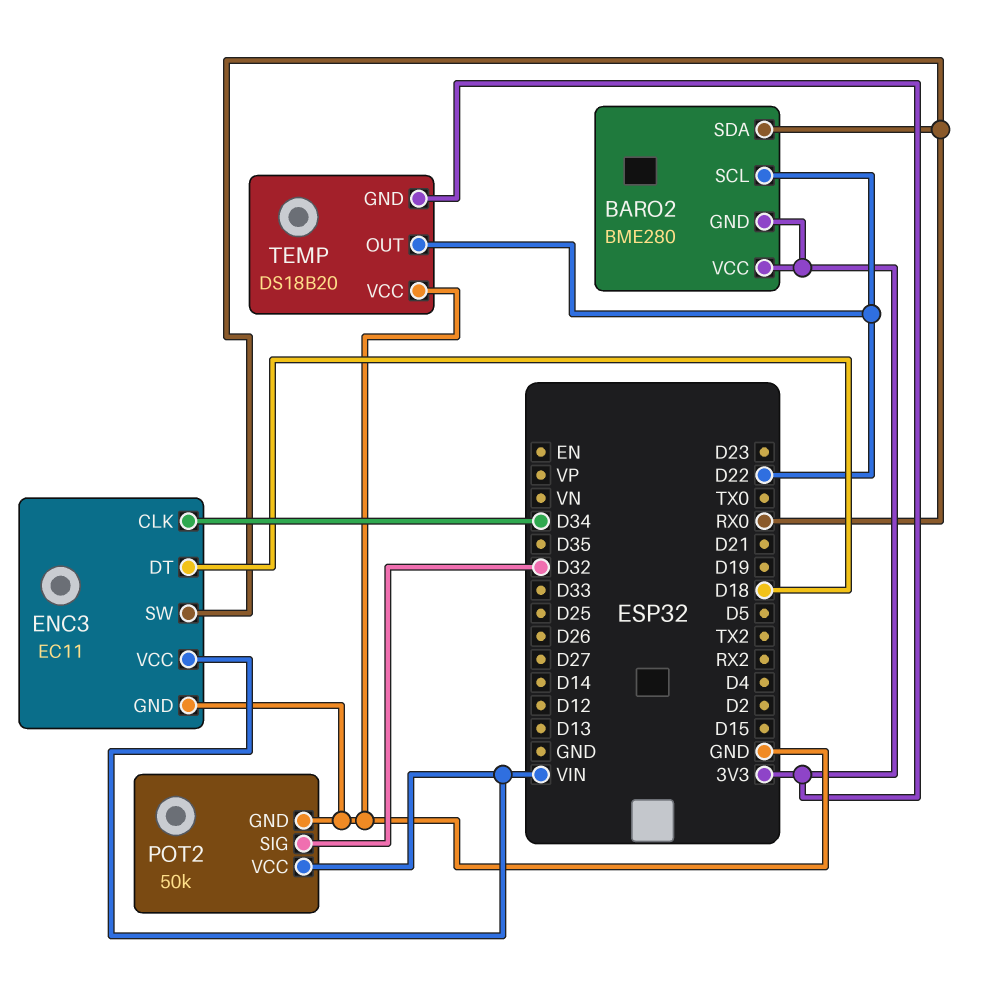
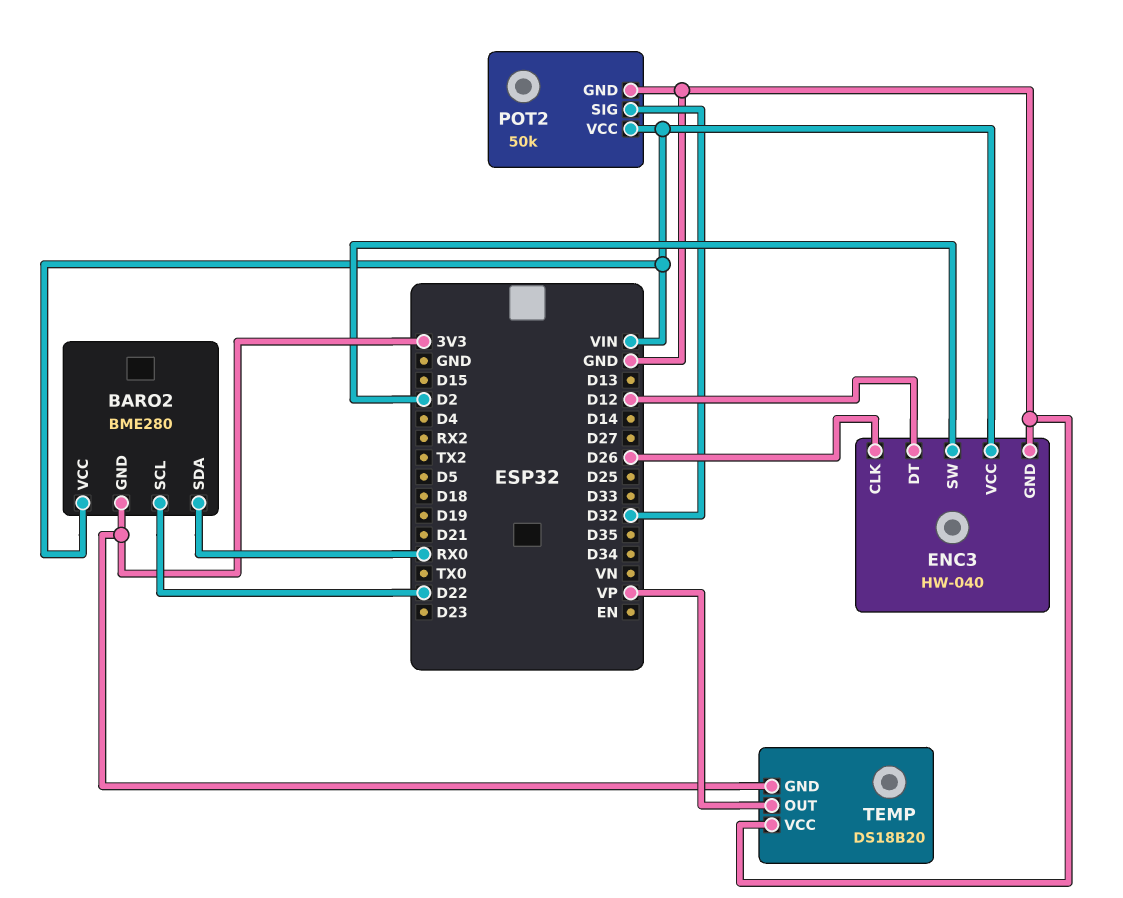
BARO2 pin VCC: 3V3 -> VIN
ENC3: EC11 -> HW-040
ENC3 pin CLK: D34 -> D26
ENC3 pin DT: D18 -> D12
ENC3 pin SW: RX0 -> D2
TEMP pin OUT: D22 -> VP

